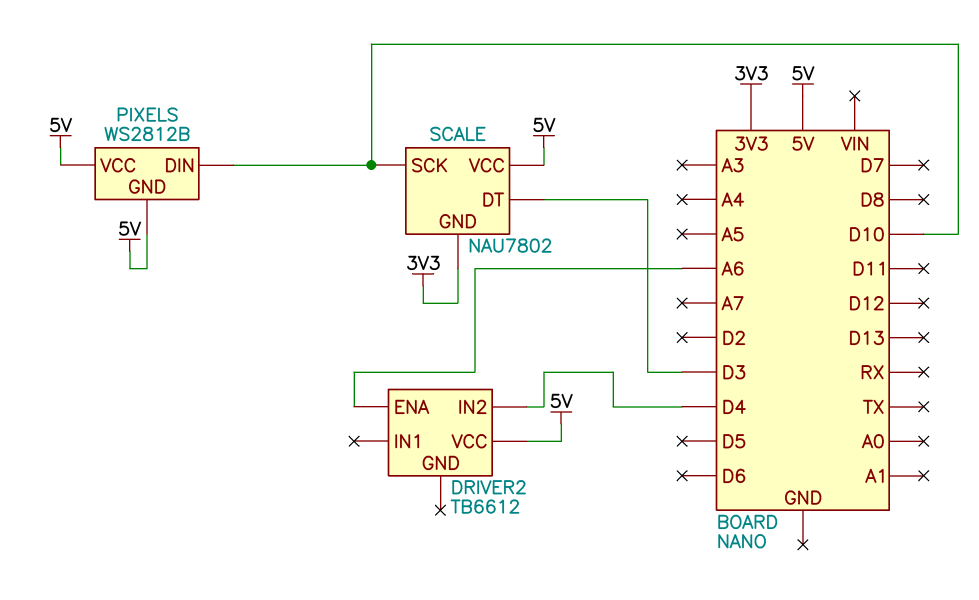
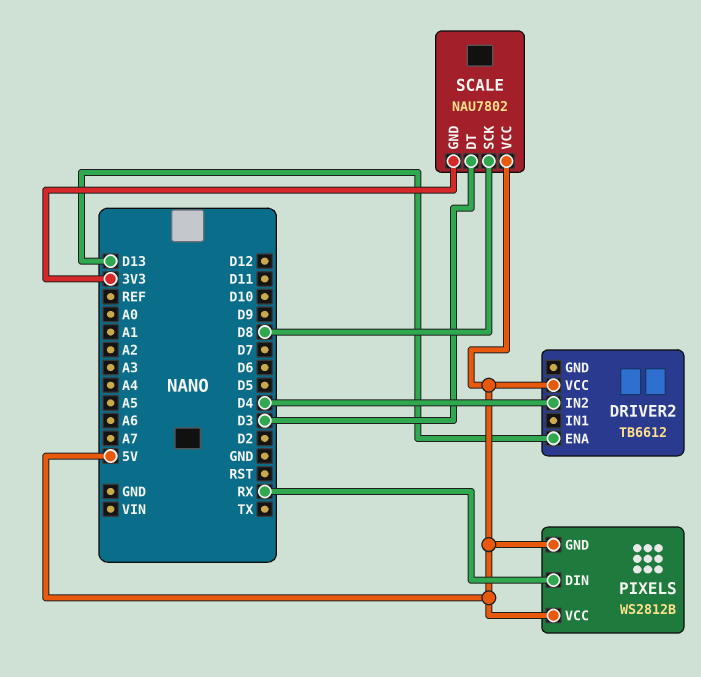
DRIVER2 pin ENA: A6 -> D13
PIXELS pin DIN: D10 -> RX
SCALE pin SCK: D10 -> D8

